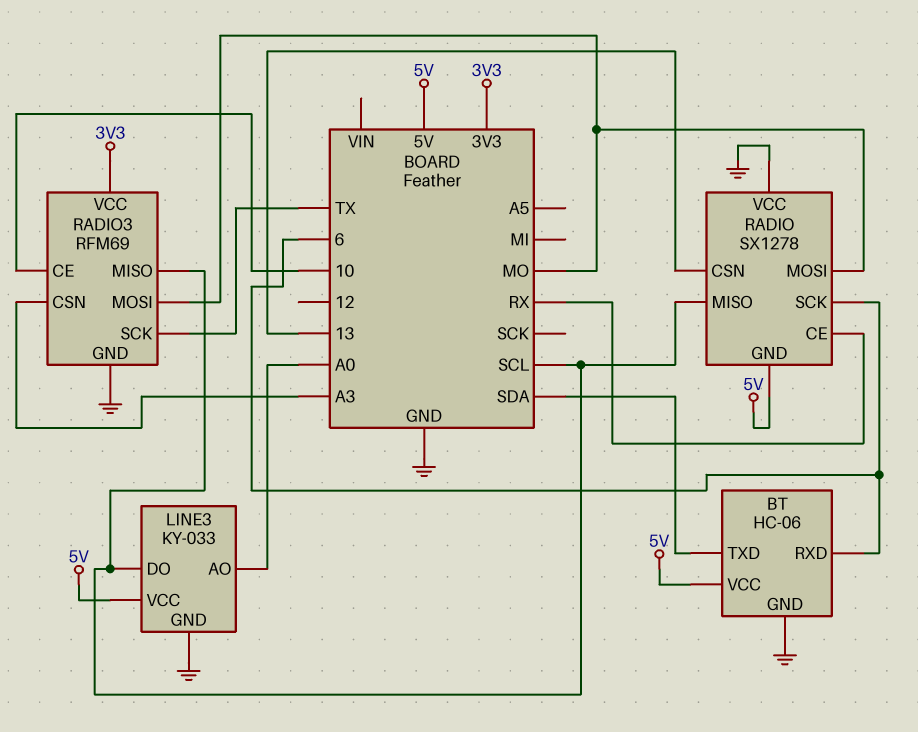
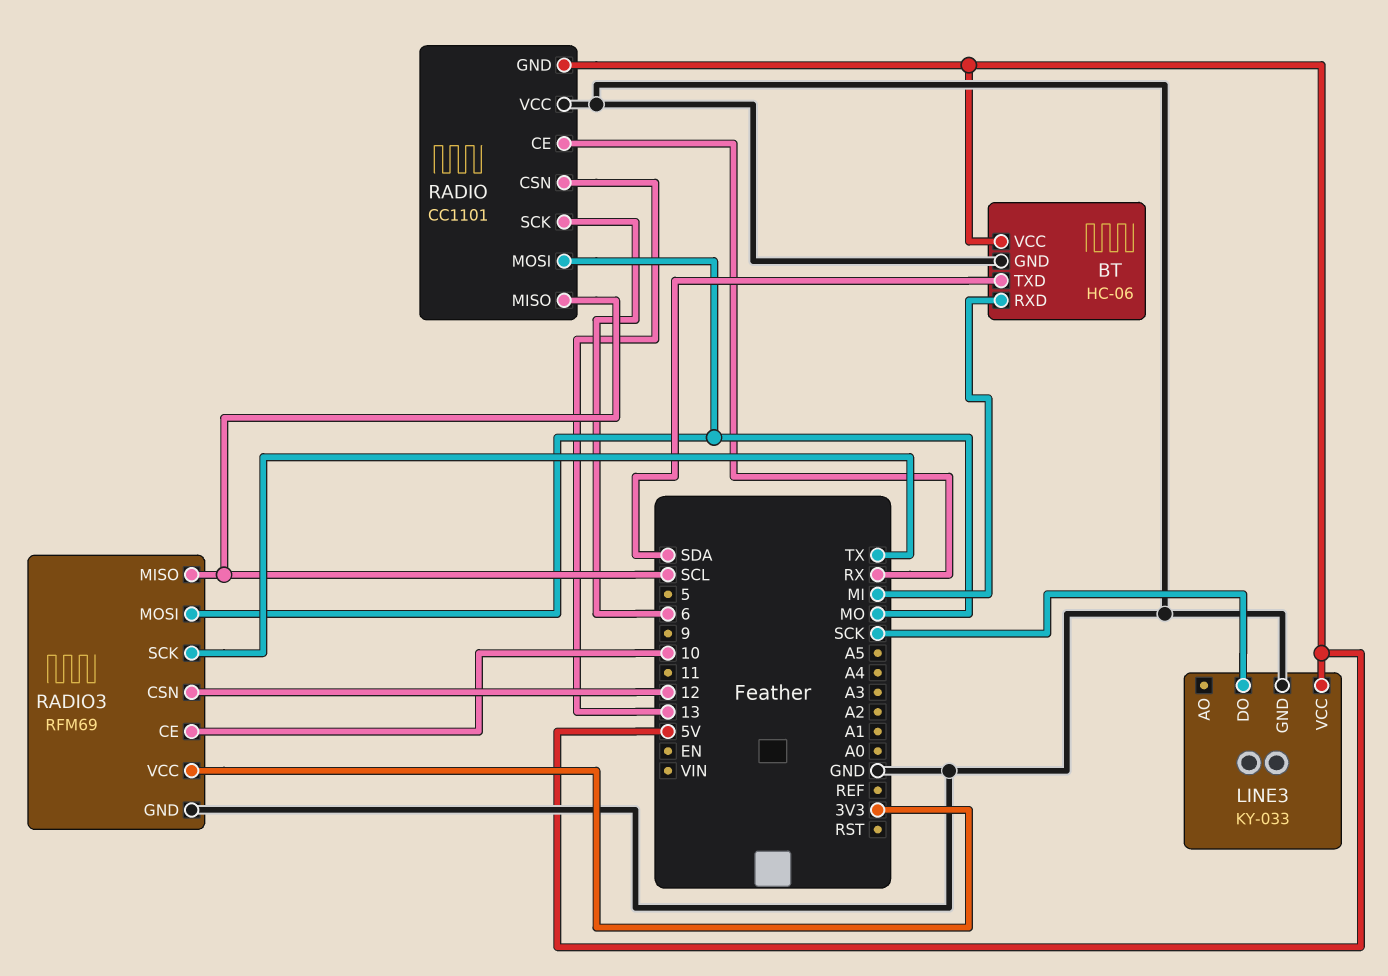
BT pin RXD: 6 -> MI
LINE3 pin AO: A0 -> none
LINE3 pin DO: SCL -> SCK
RADIO: SX1278 -> CC1101
RADIO3 pin CSN: A3 -> 12

